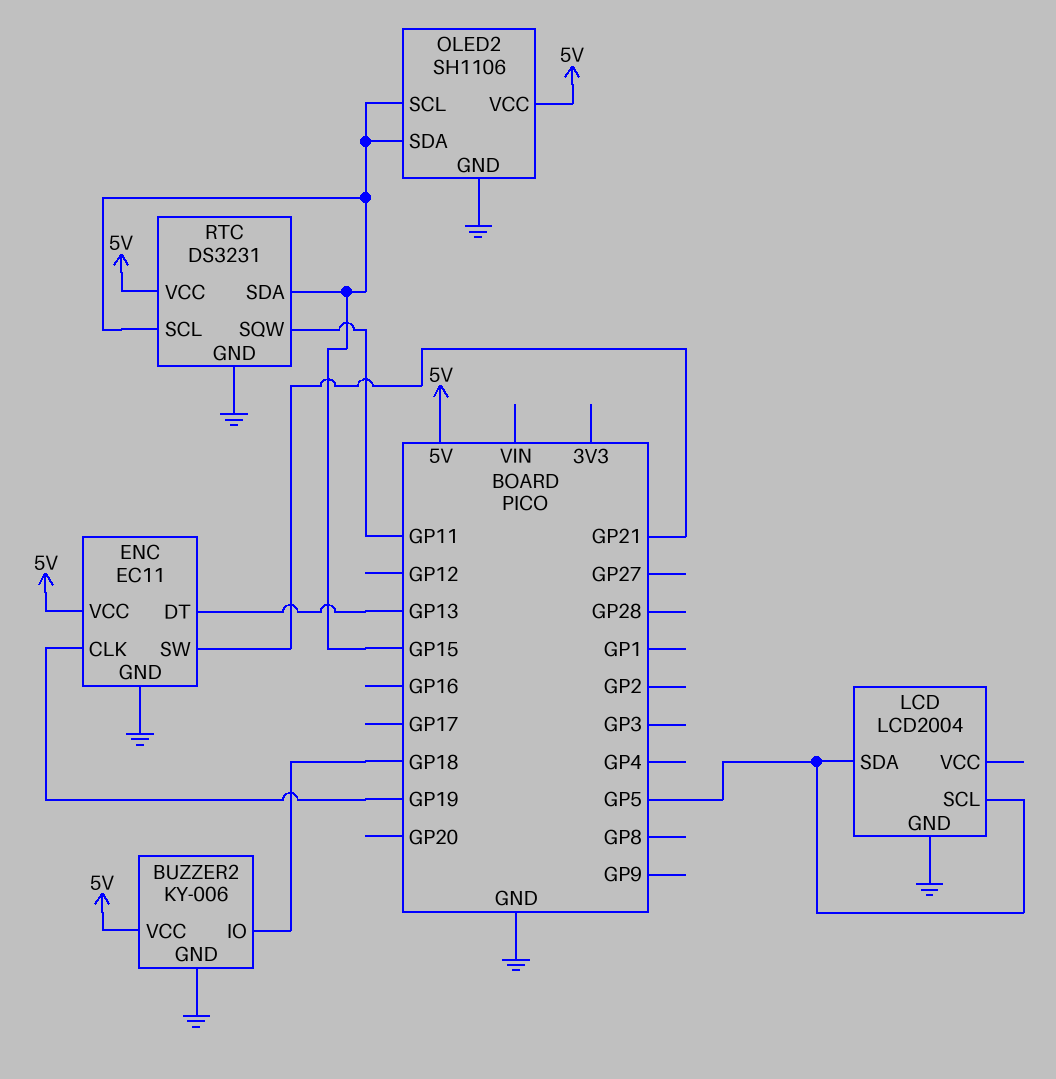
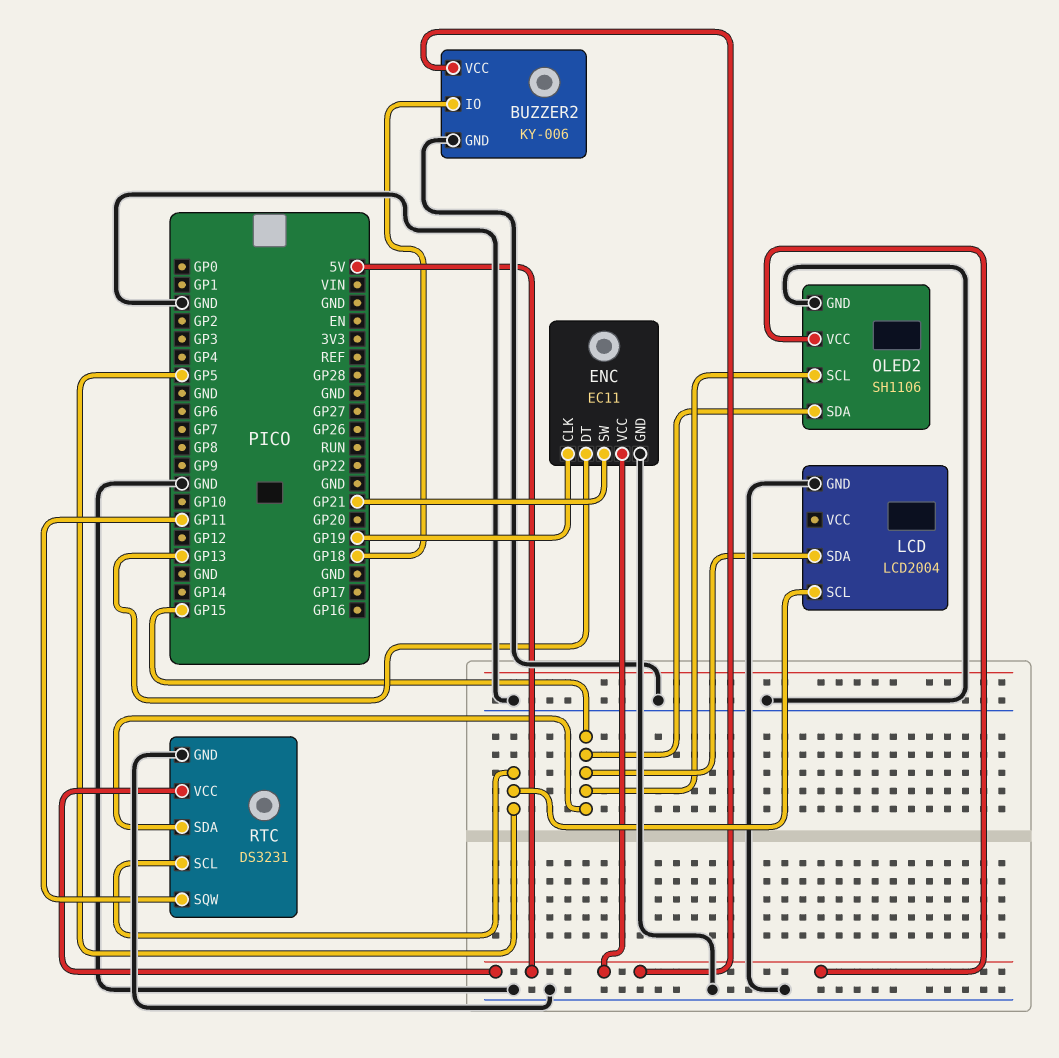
LCD pin SDA: GP5 -> GP15
RTC pin SCL: GP15 -> GP5

